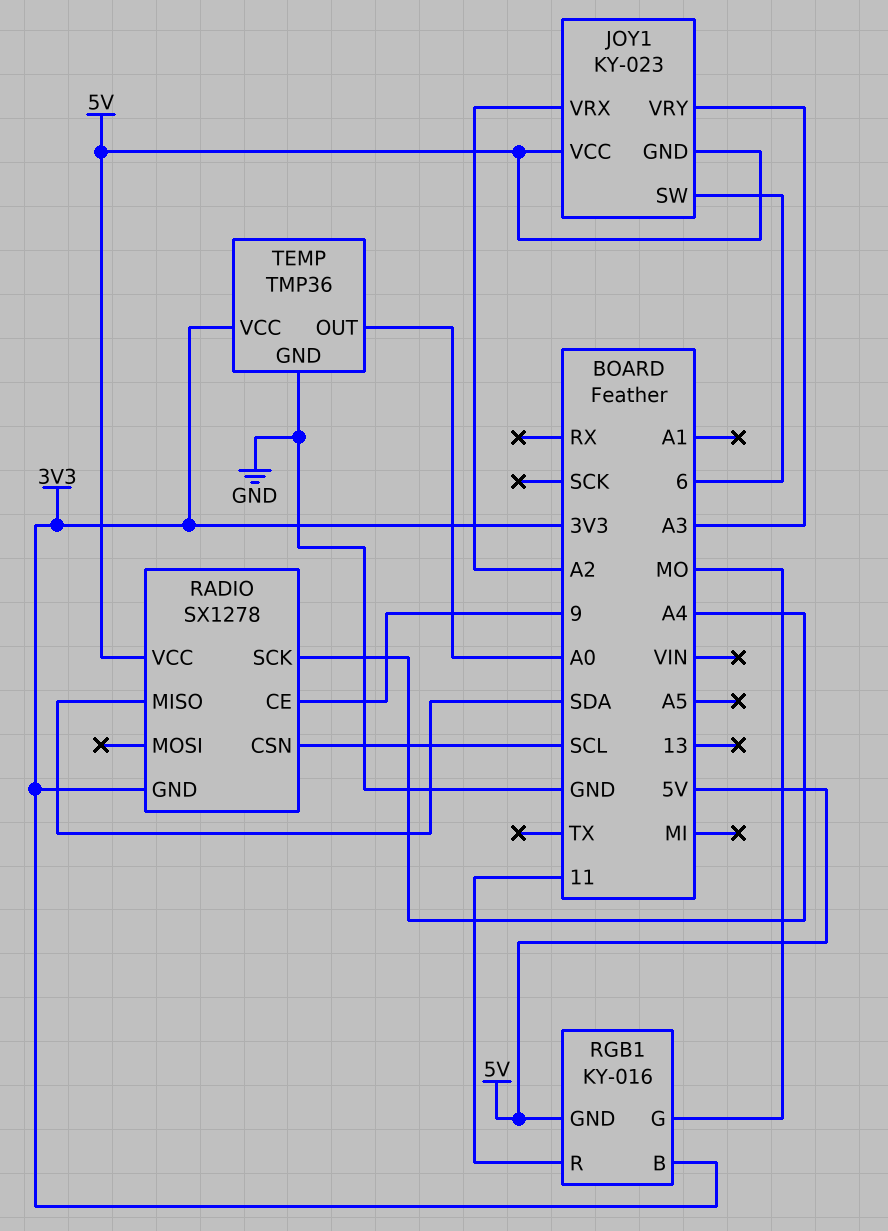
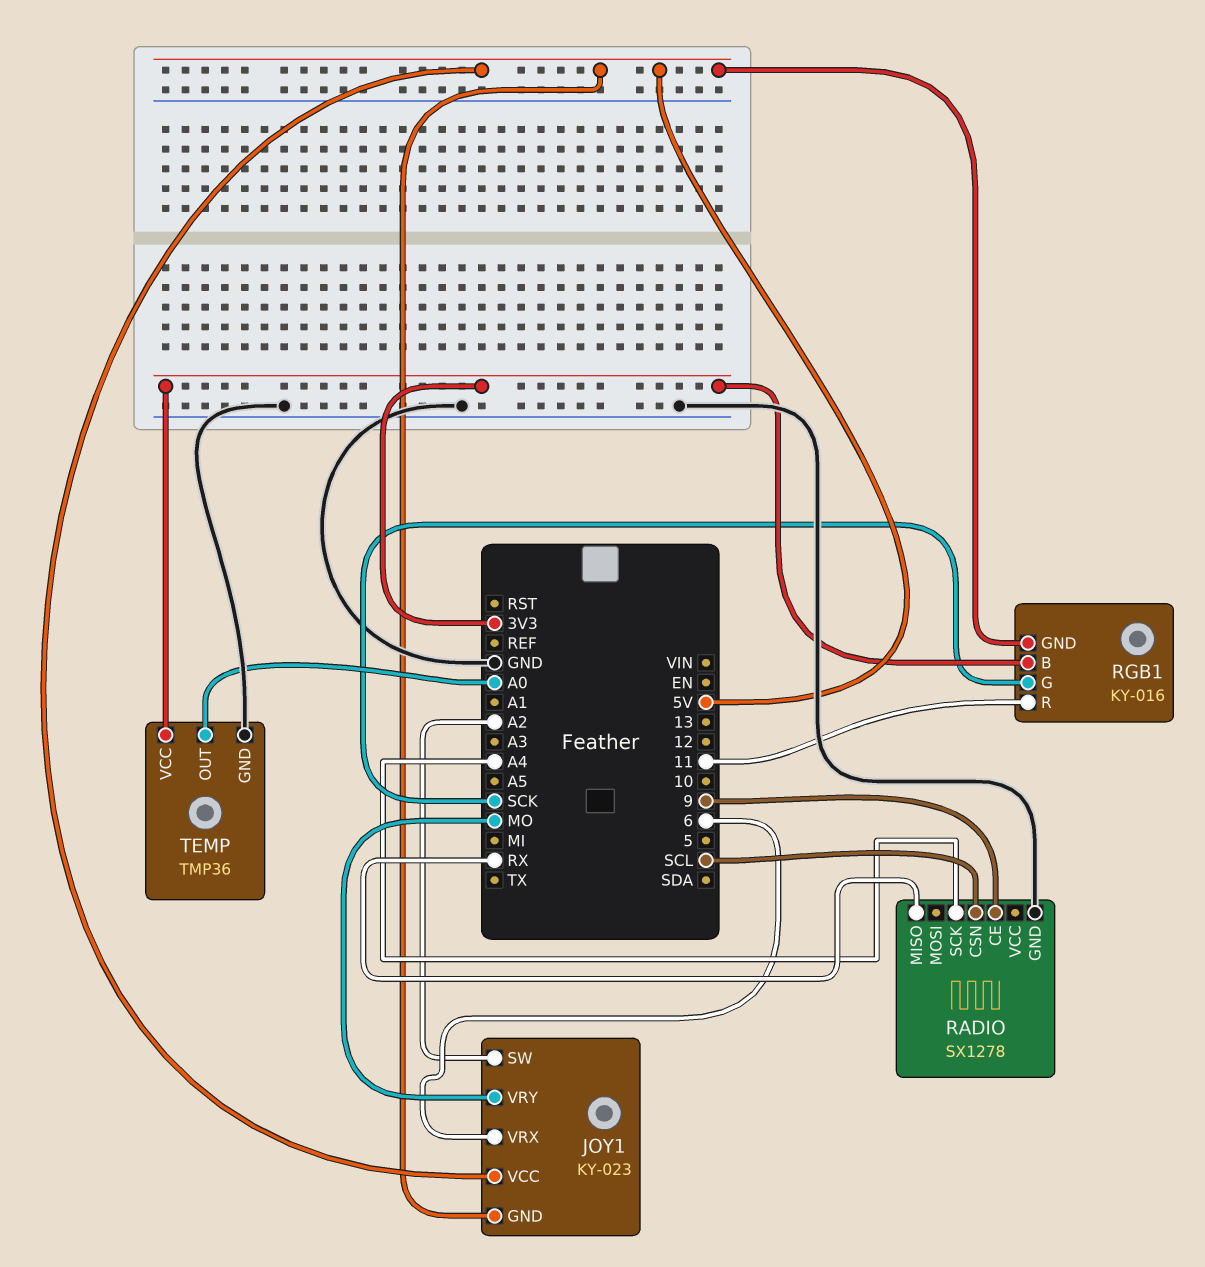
JOY1 pin SW: 6 -> A2
JOY1 pin VRX: A2 -> 6
JOY1 pin VRY: A3 -> MO
RADIO pin GND: 3V3 -> GND
RADIO pin MISO: SDA -> RX
RADIO pin VCC: 5V -> none
RGB1 pin G: MO -> SCK

